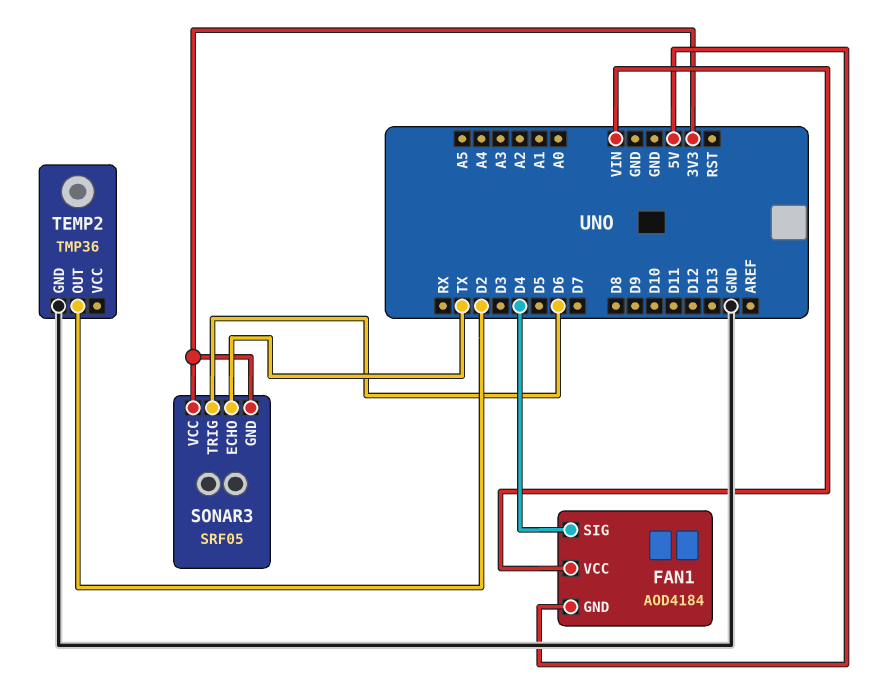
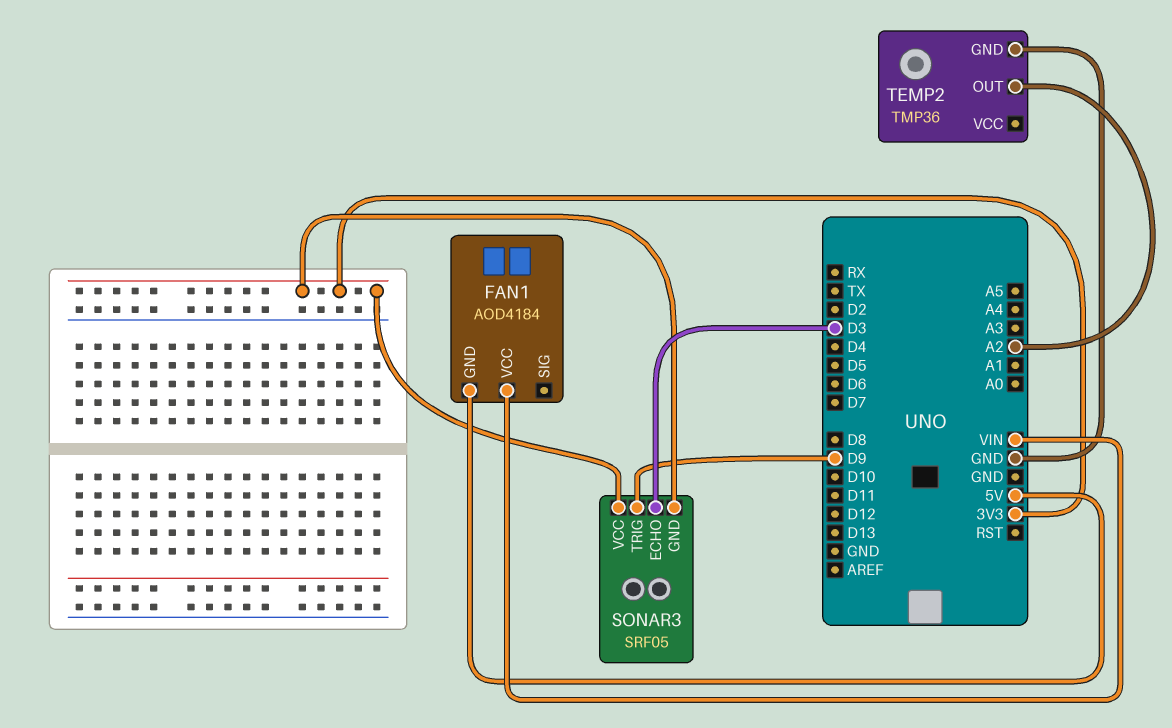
FAN1 pin SIG: D4 -> none
SONAR3 pin ECHO: TX -> D3
SONAR3 pin TRIG: D6 -> D9
TEMP2 pin OUT: D2 -> A2

